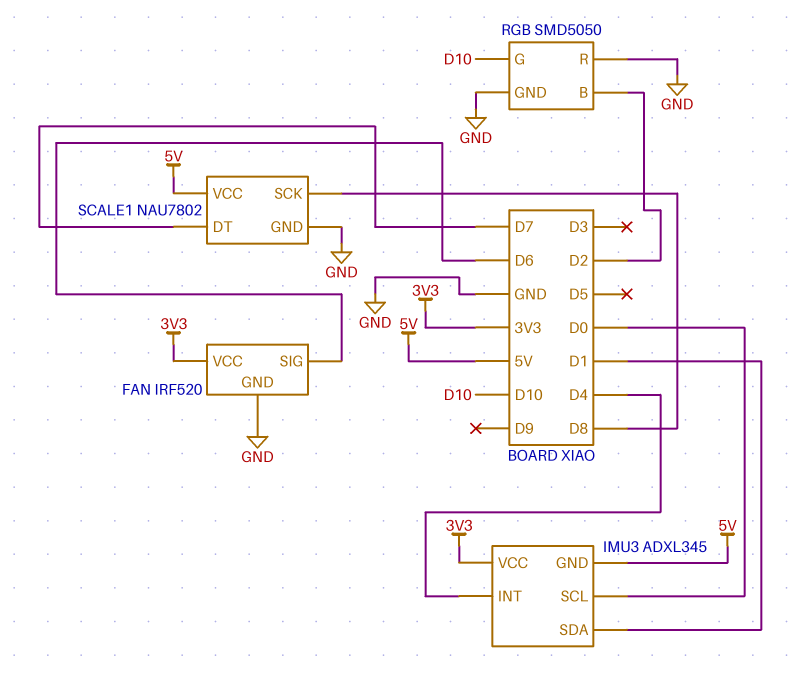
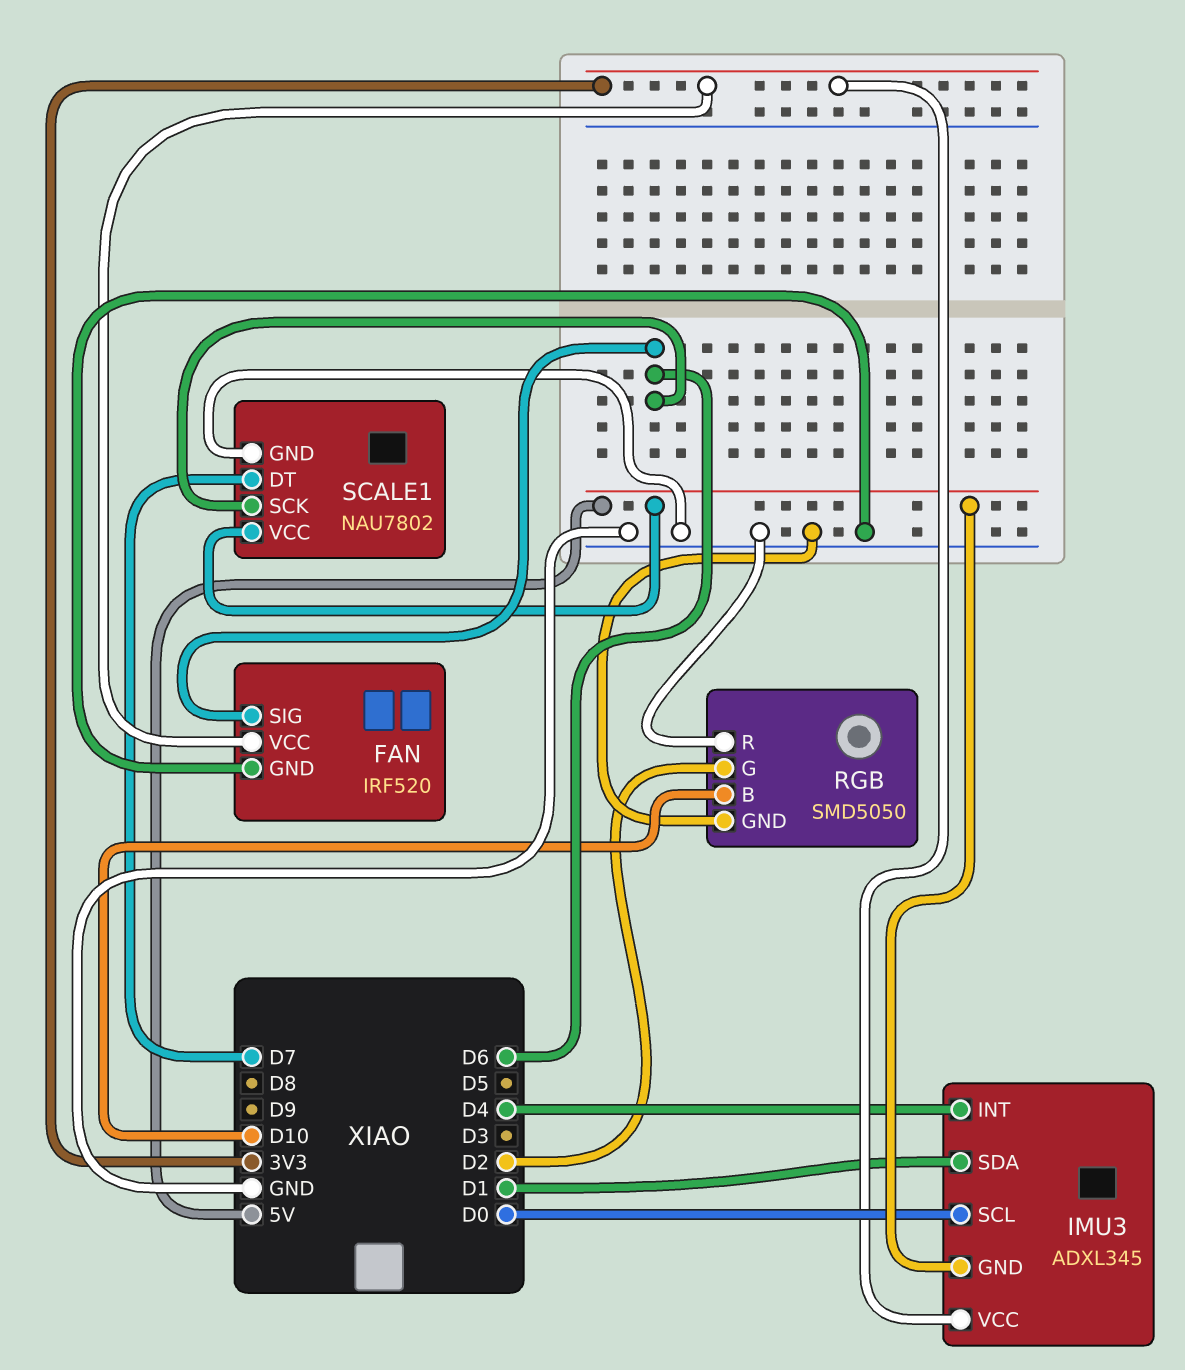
RGB pin B: D2 -> D10
RGB pin G: D10 -> D2
SCALE1 pin SCK: D8 -> D6

